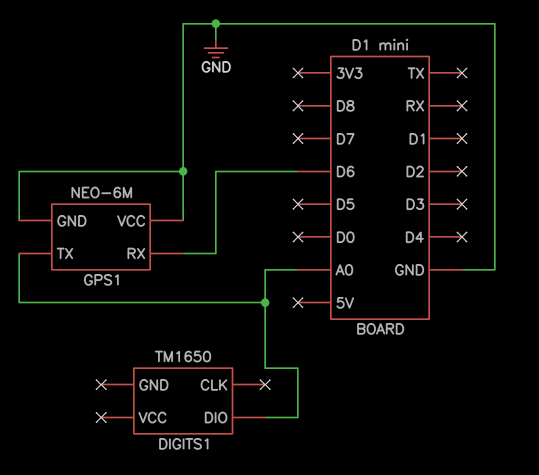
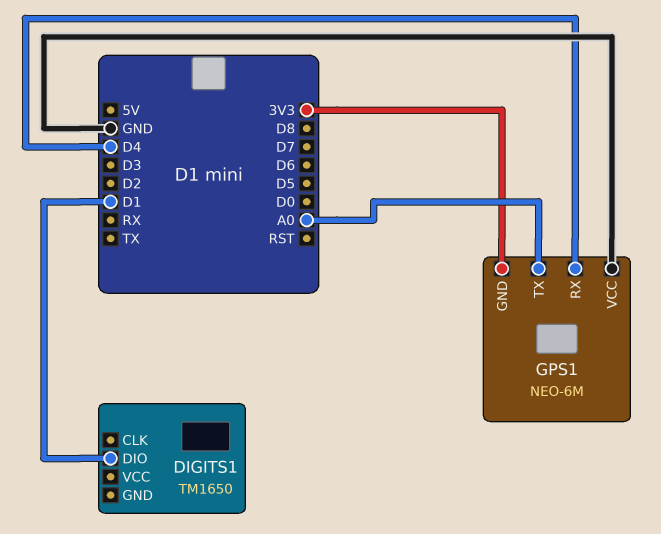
DIGITS1 pin DIO: A0 -> D1
GPS1 pin GND: GND -> 3V3
GPS1 pin RX: D6 -> D4

